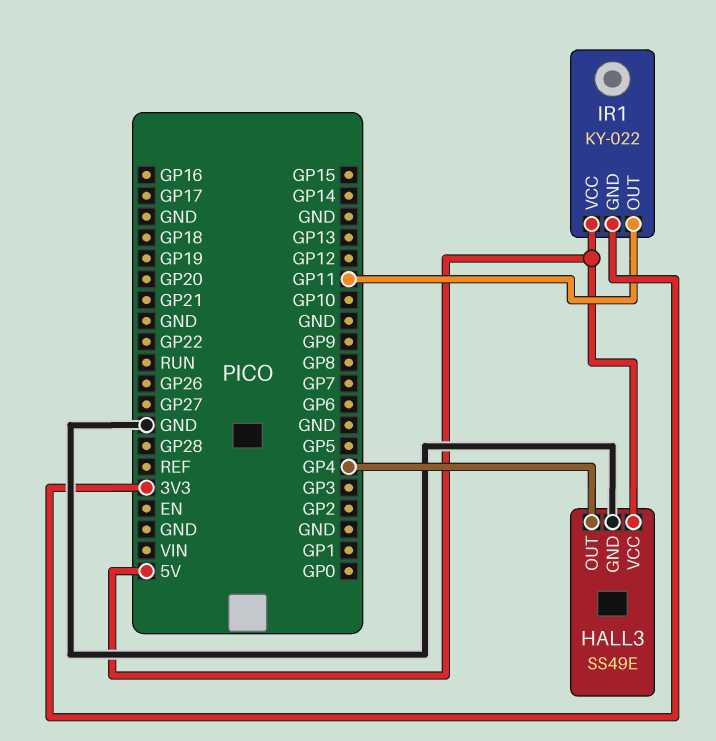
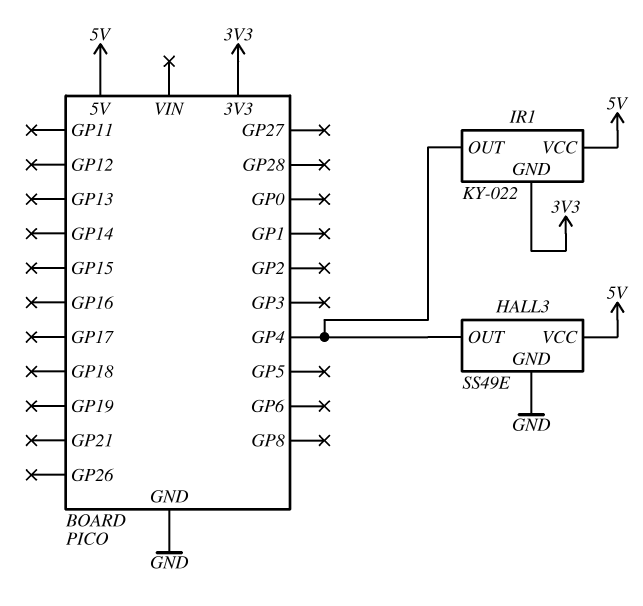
IR1 pin OUT: GP11 -> GP4

